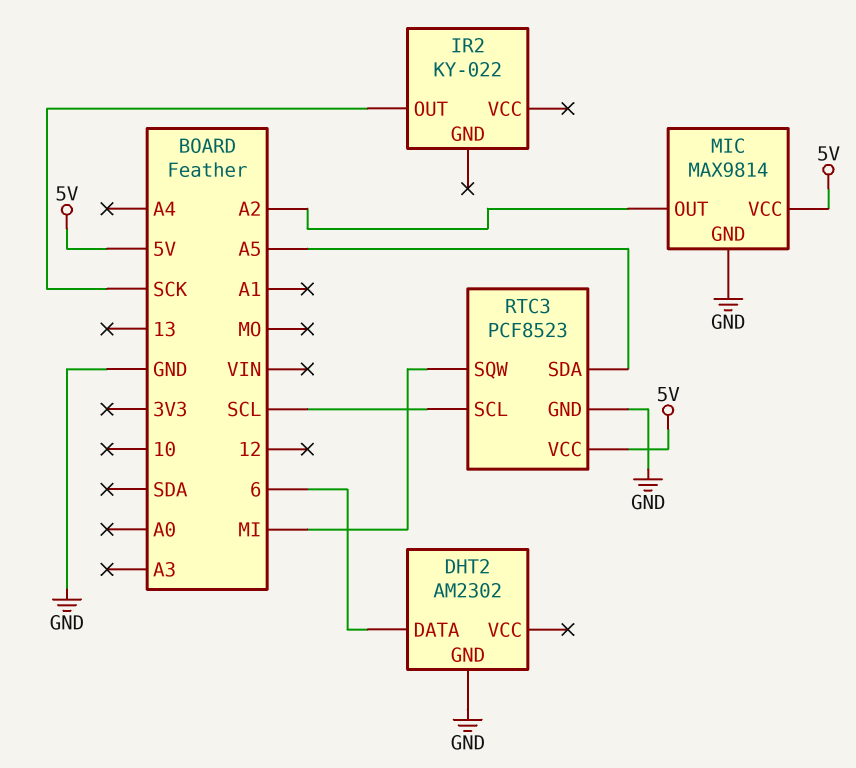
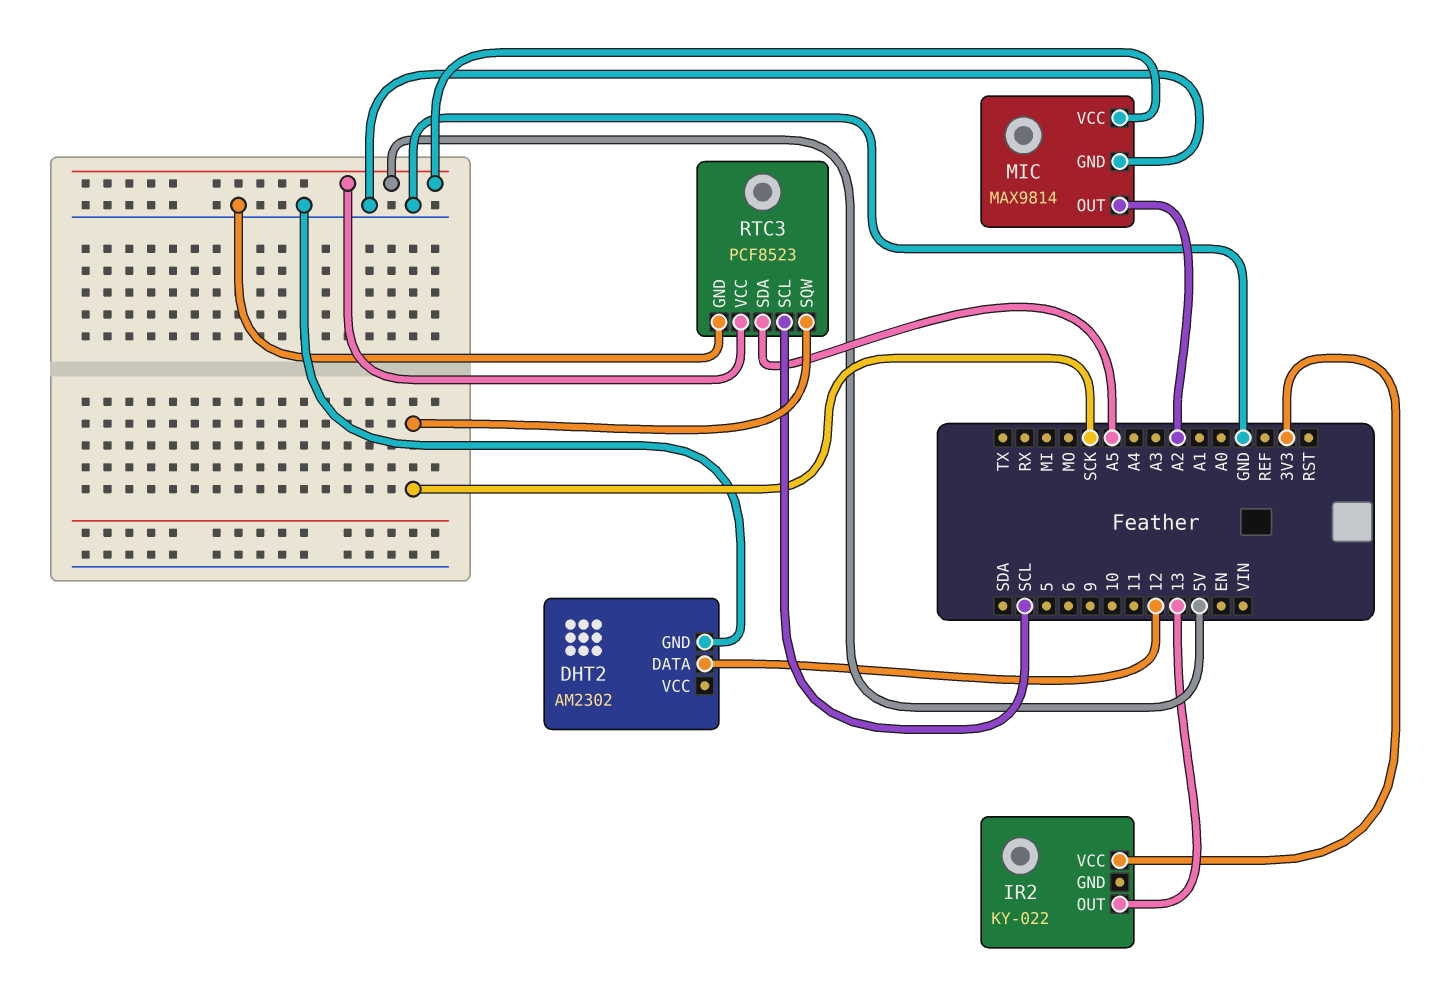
DHT2 pin DATA: 6 -> 12
IR2 pin OUT: SCK -> 13
IR2 pin VCC: none -> 3V3
RTC3 pin SQW: MI -> SCK

